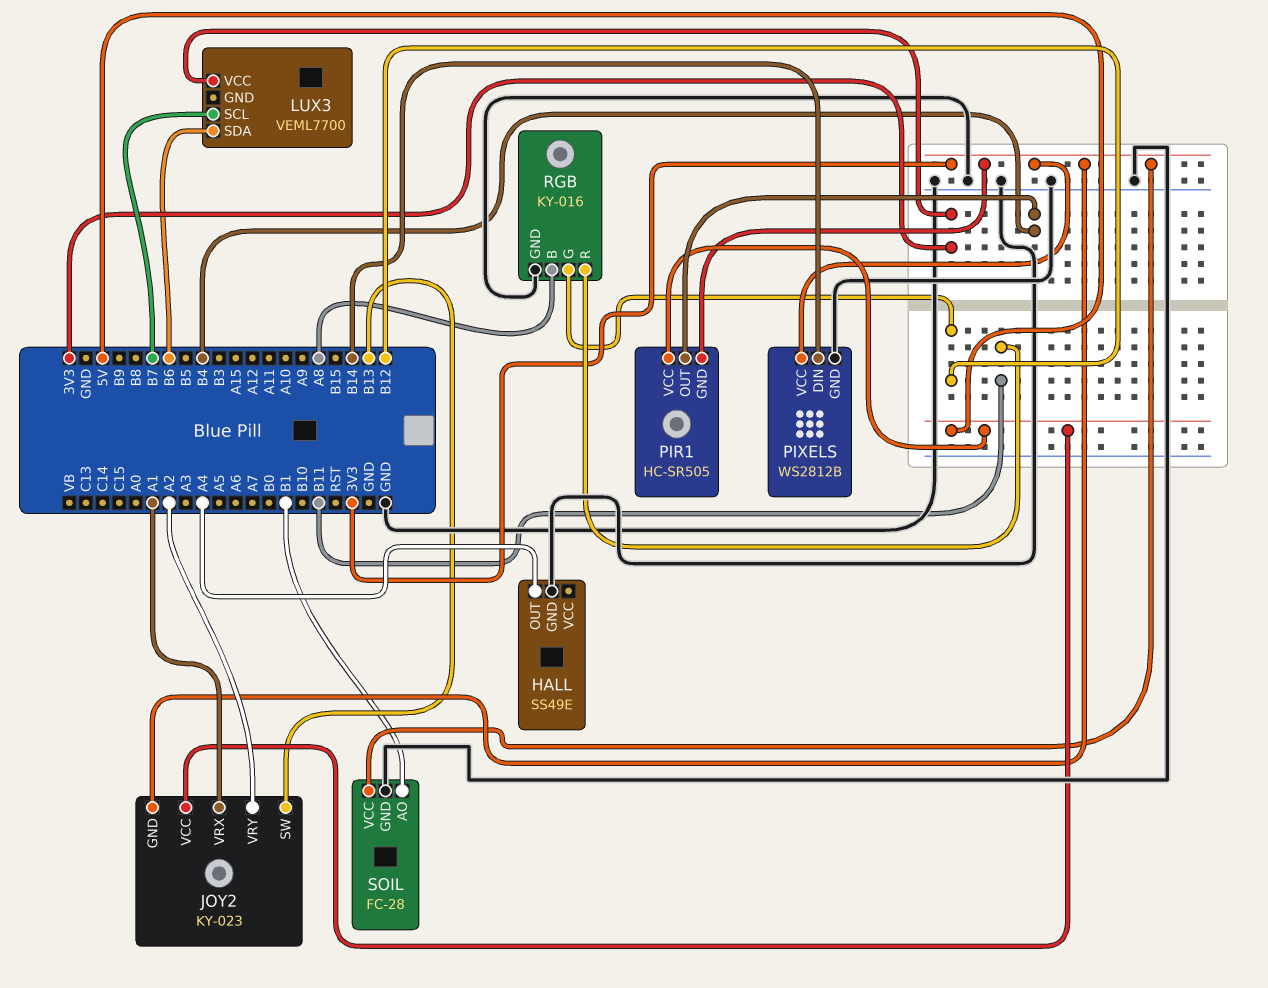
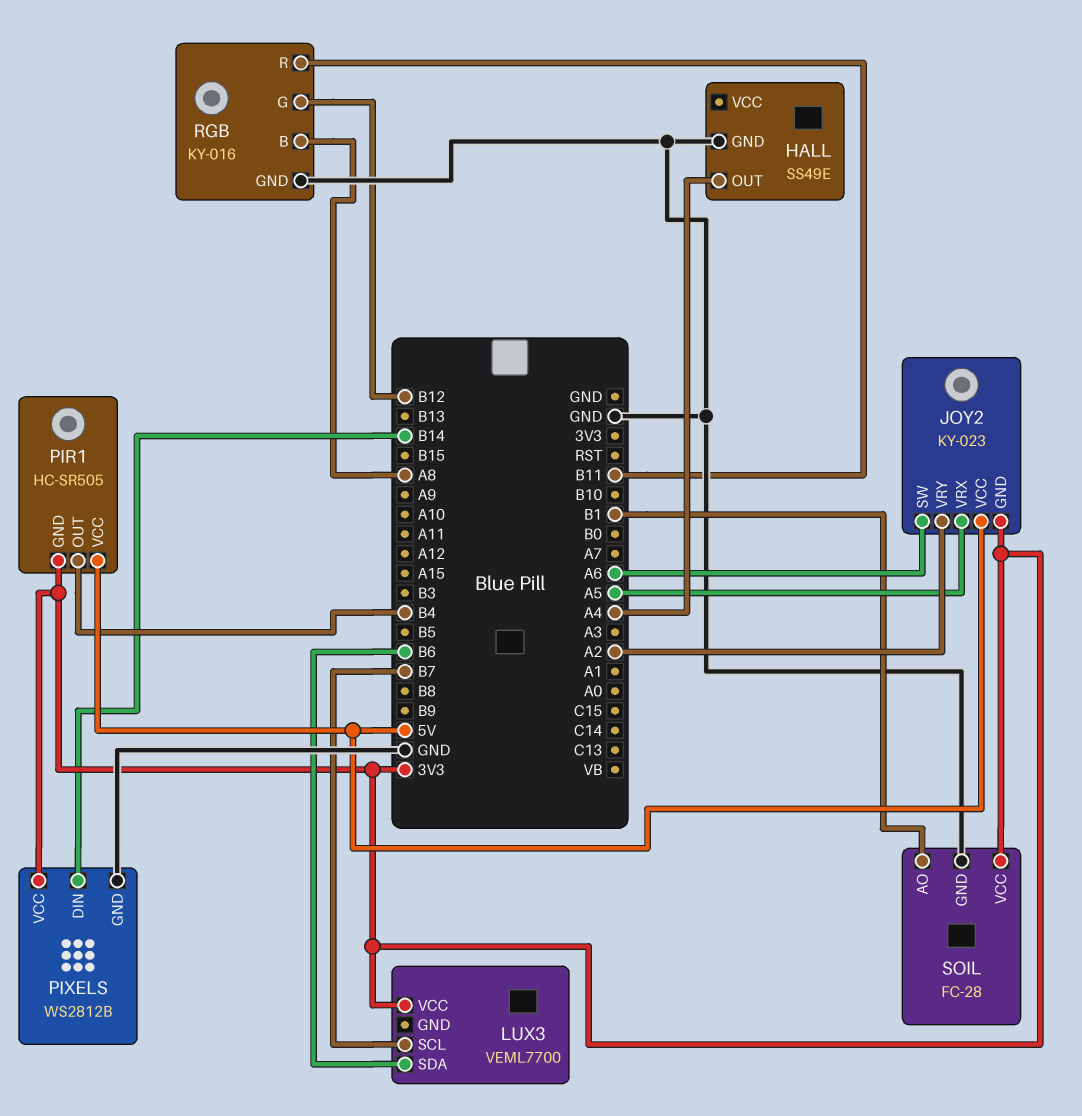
JOY2 pin SW: B13 -> A6
JOY2 pin VRX: A1 -> A5

